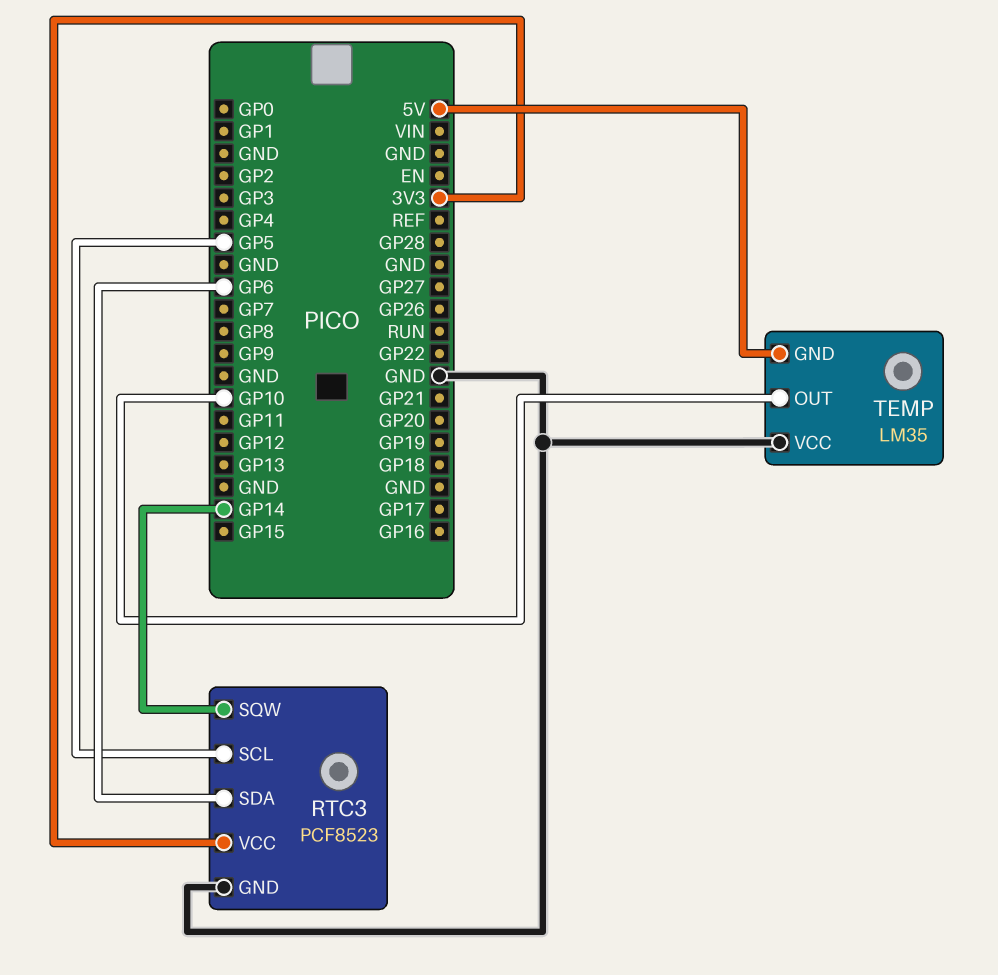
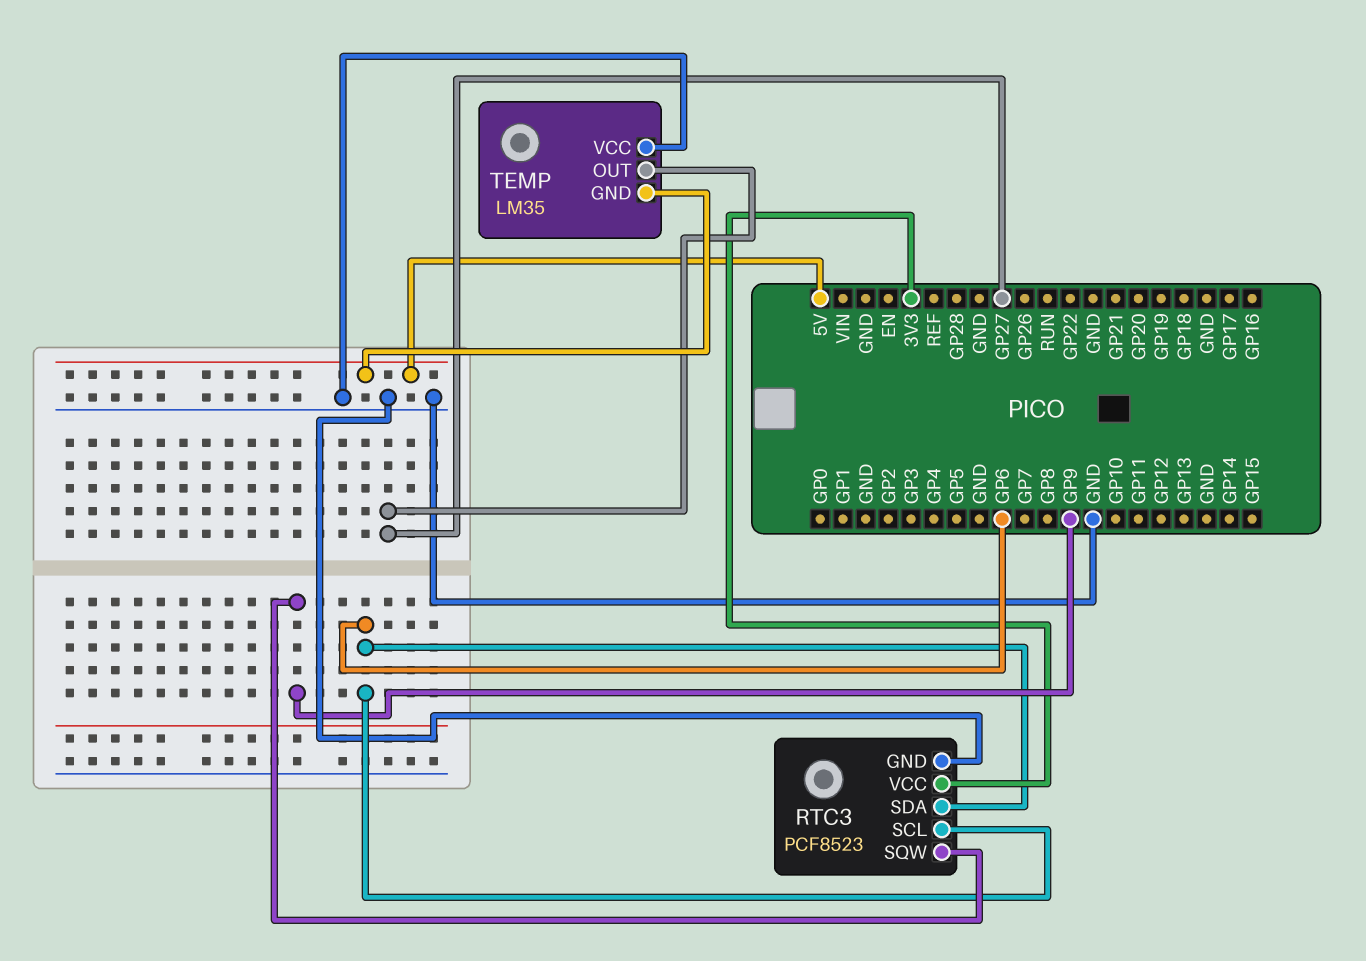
RTC3 pin SCL: GP5 -> GP6
RTC3 pin SQW: GP14 -> GP9
TEMP pin OUT: GP10 -> GP27

